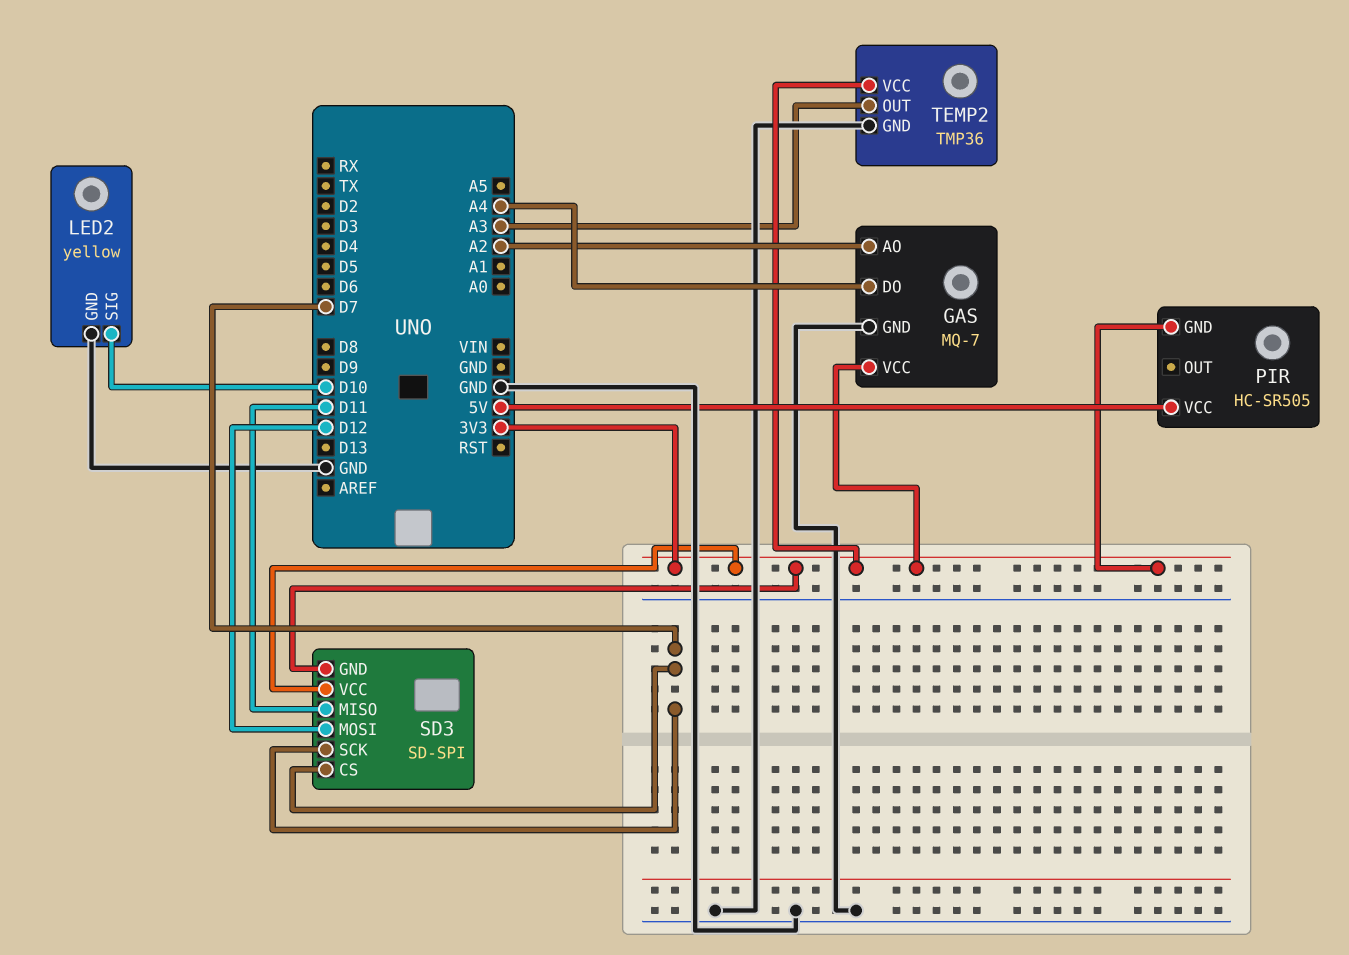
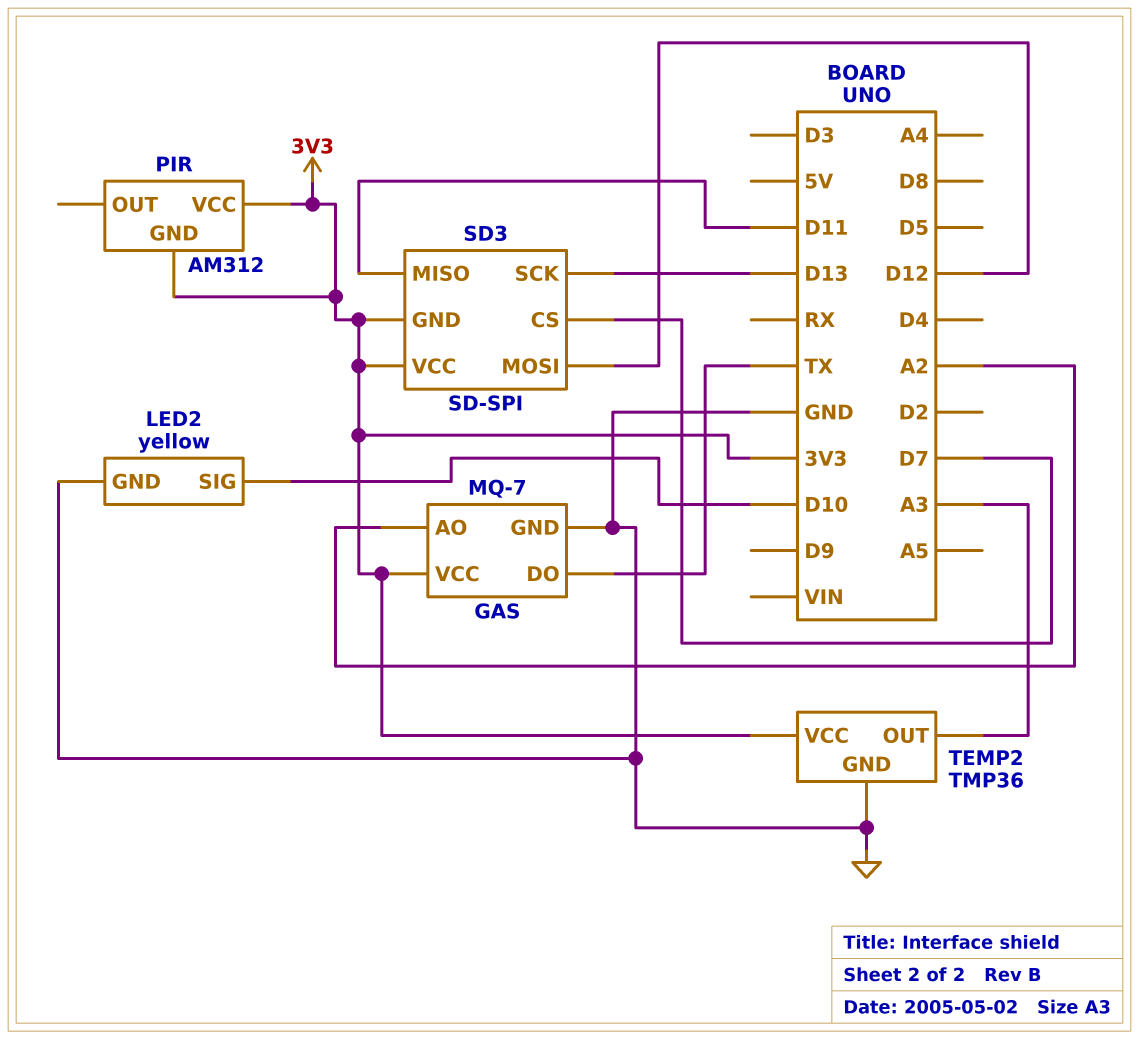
GAS pin DO: A4 -> TX
PIR: HC-SR505 -> AM312
PIR pin VCC: 5V -> 3V3
SD3 pin SCK: D7 -> D13

